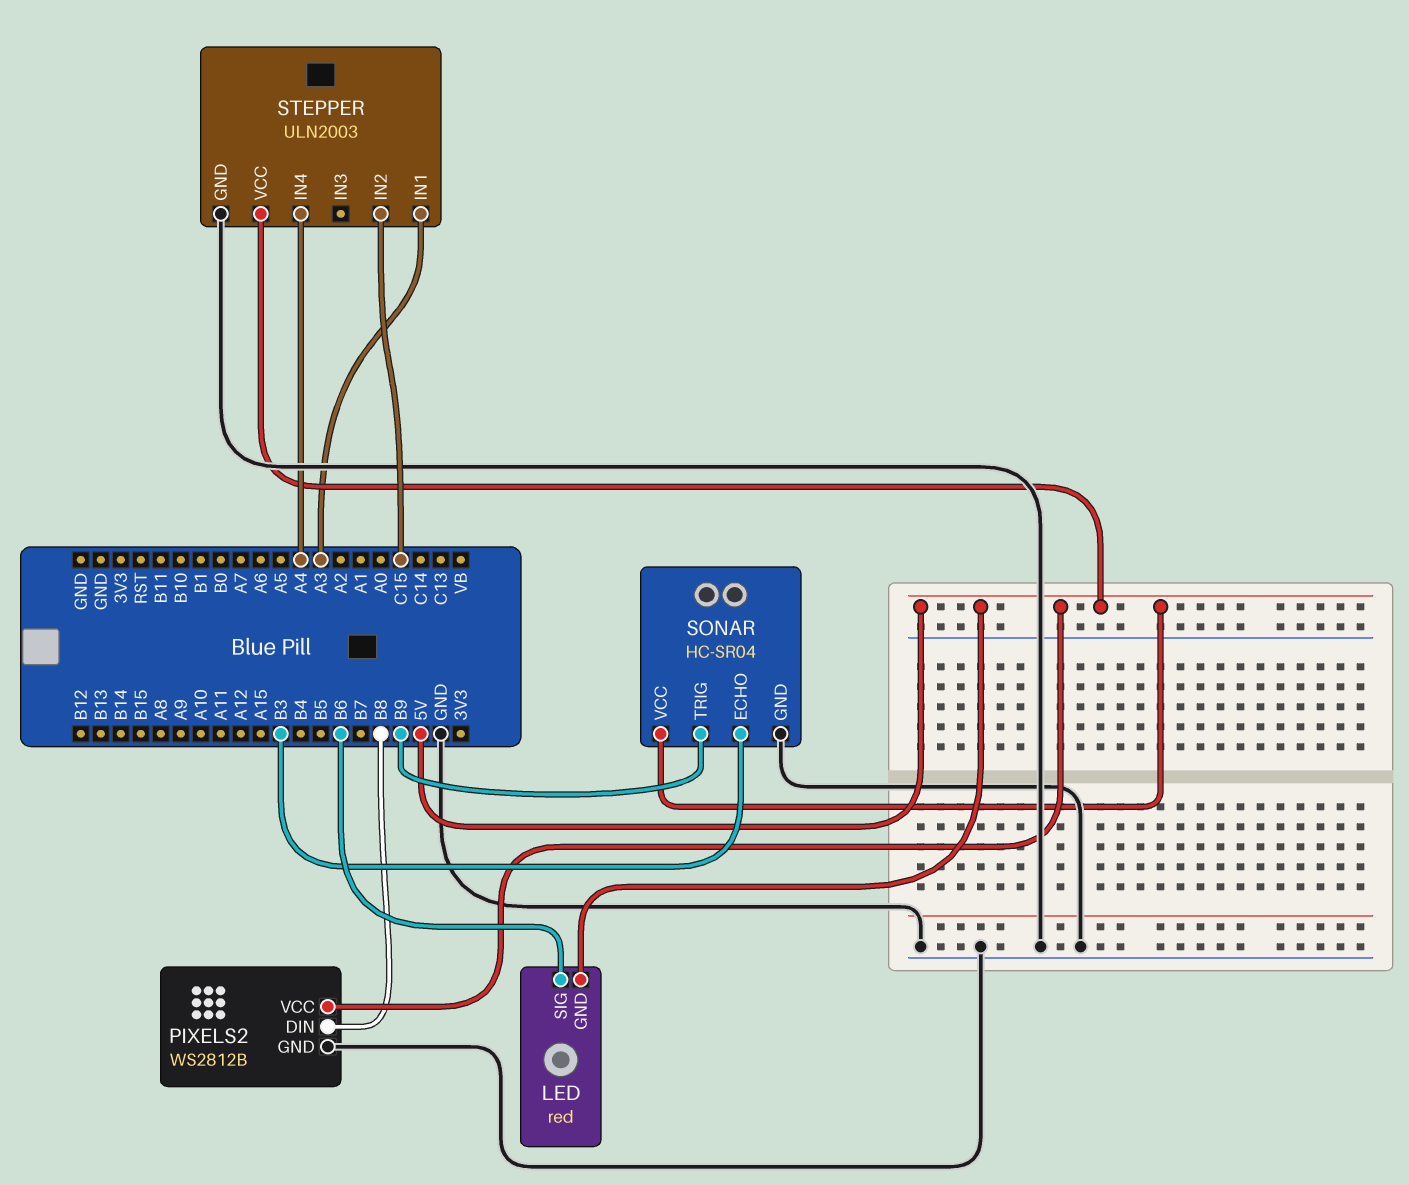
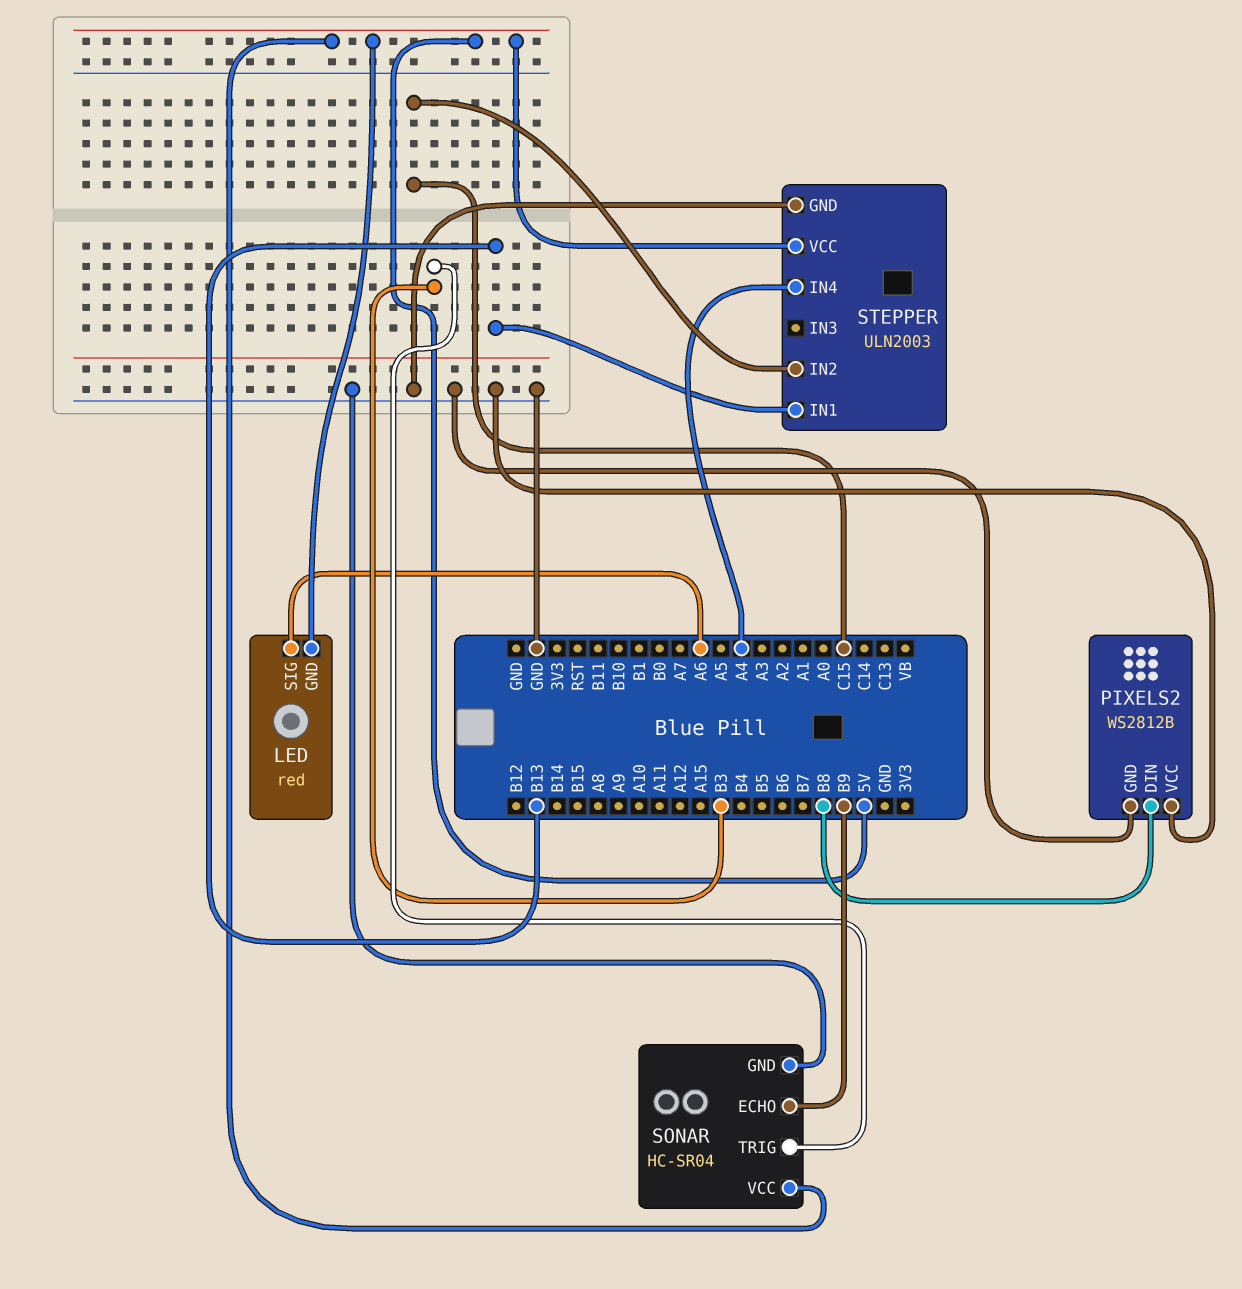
LED pin SIG: B6 -> A6
PIXELS2 pin VCC: 5V -> GND
SONAR pin ECHO: B3 -> B9
SONAR pin TRIG: B9 -> B3
STEPPER pin IN1: A3 -> B13

